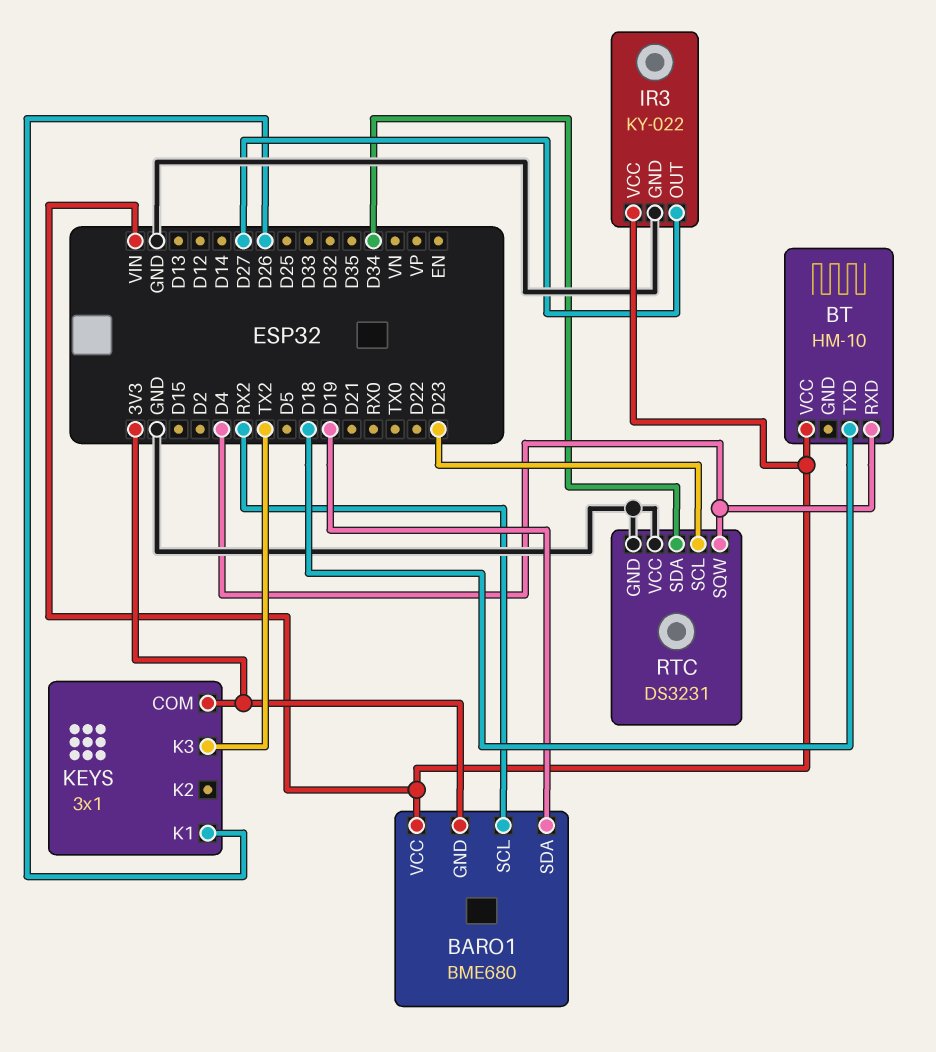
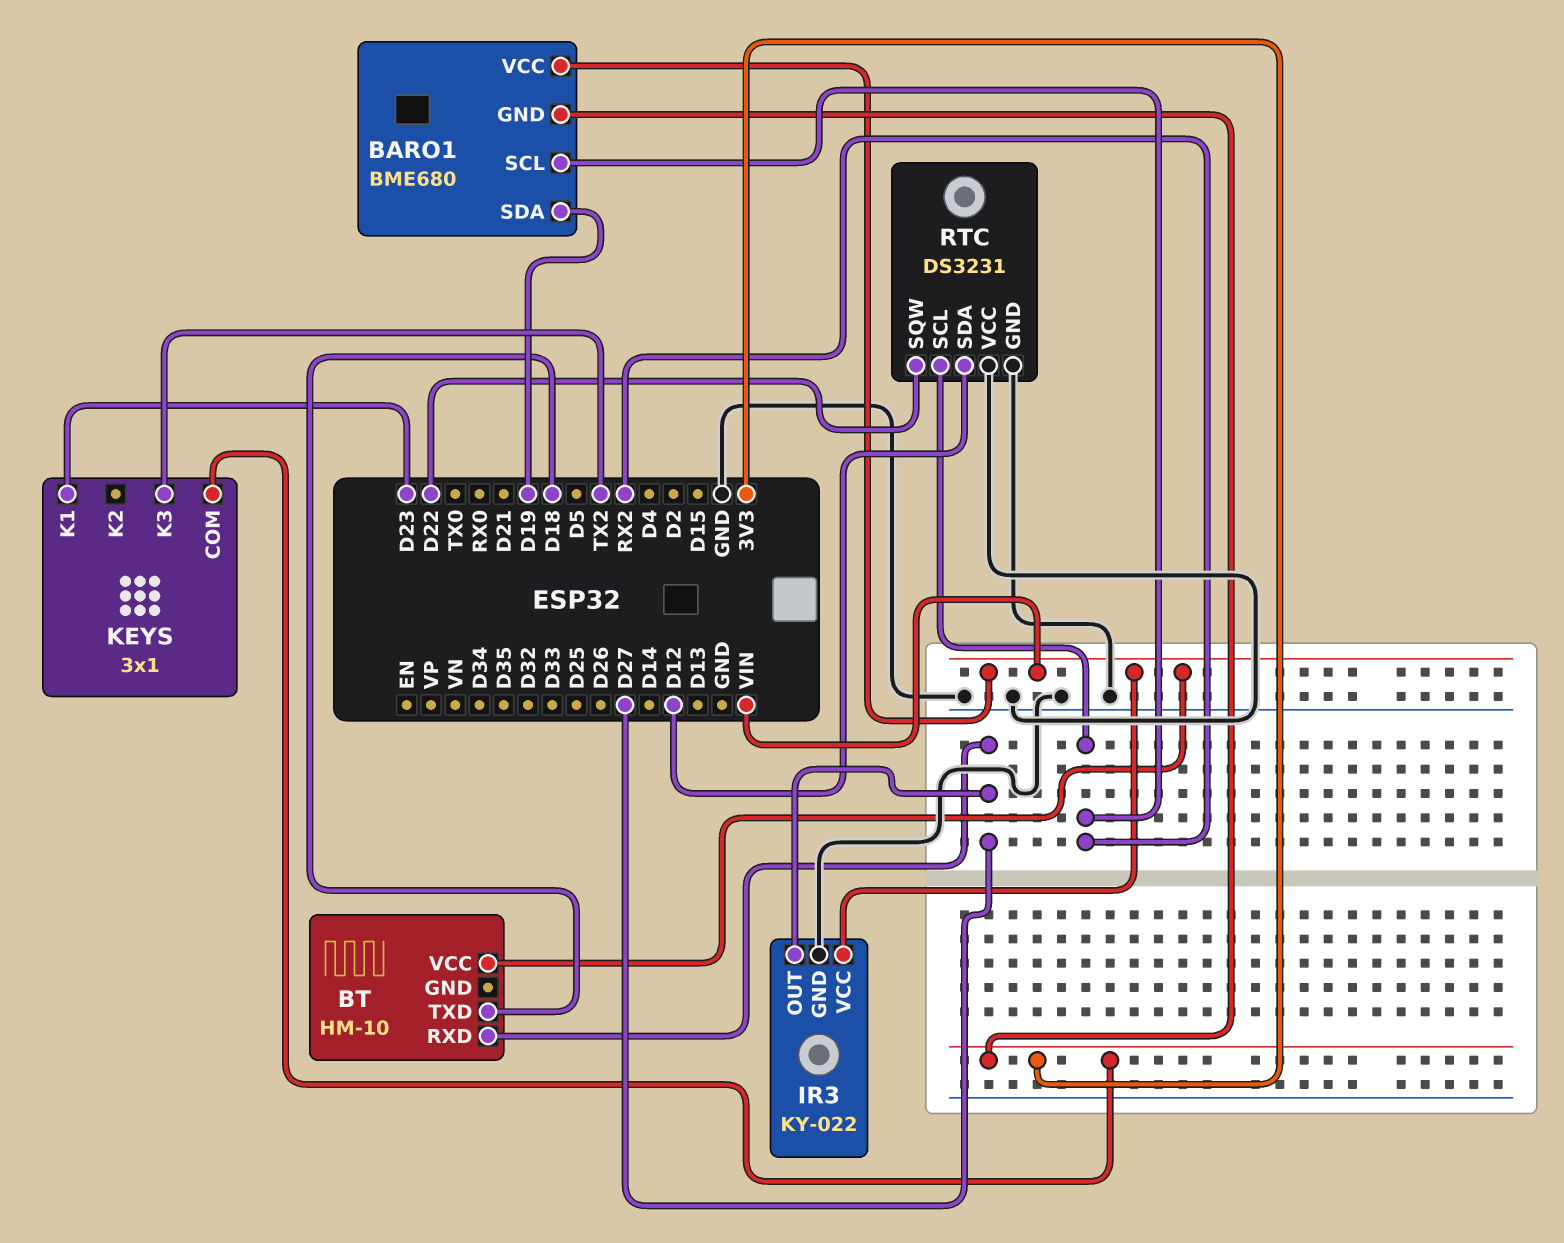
BT pin RXD: D4 -> D27
KEYS pin K1: D26 -> D23
RTC pin SCL: D23 -> RX2
RTC pin SDA: D34 -> D12
RTC pin SQW: D4 -> D22

